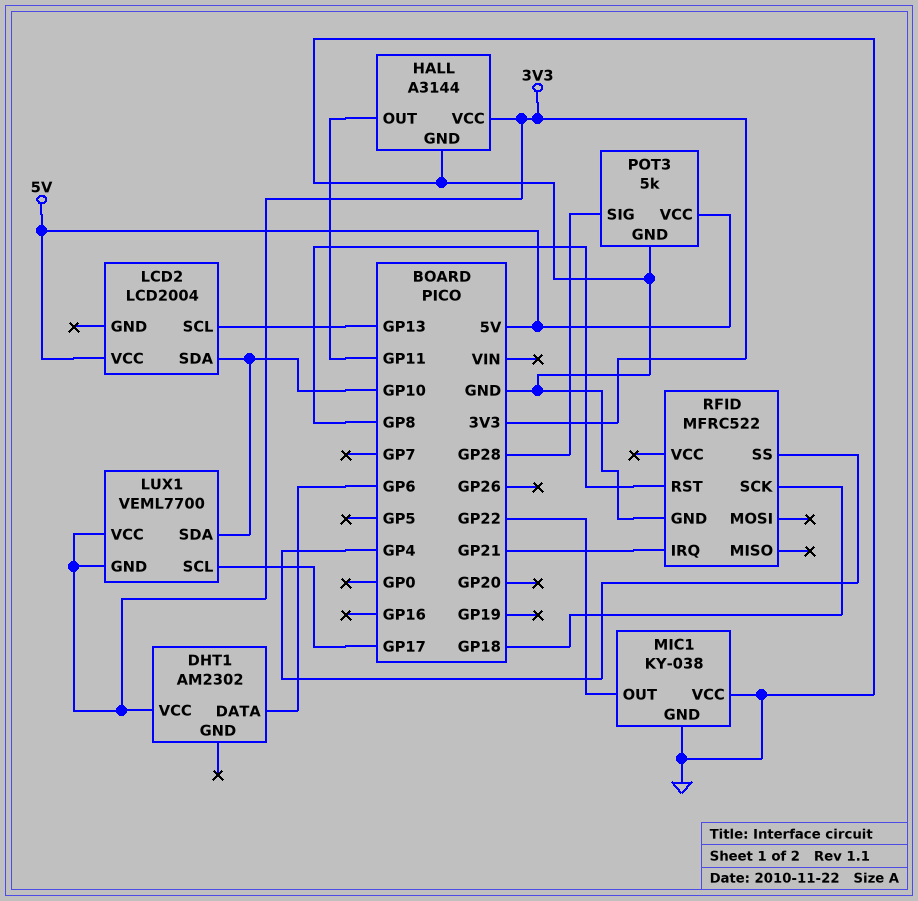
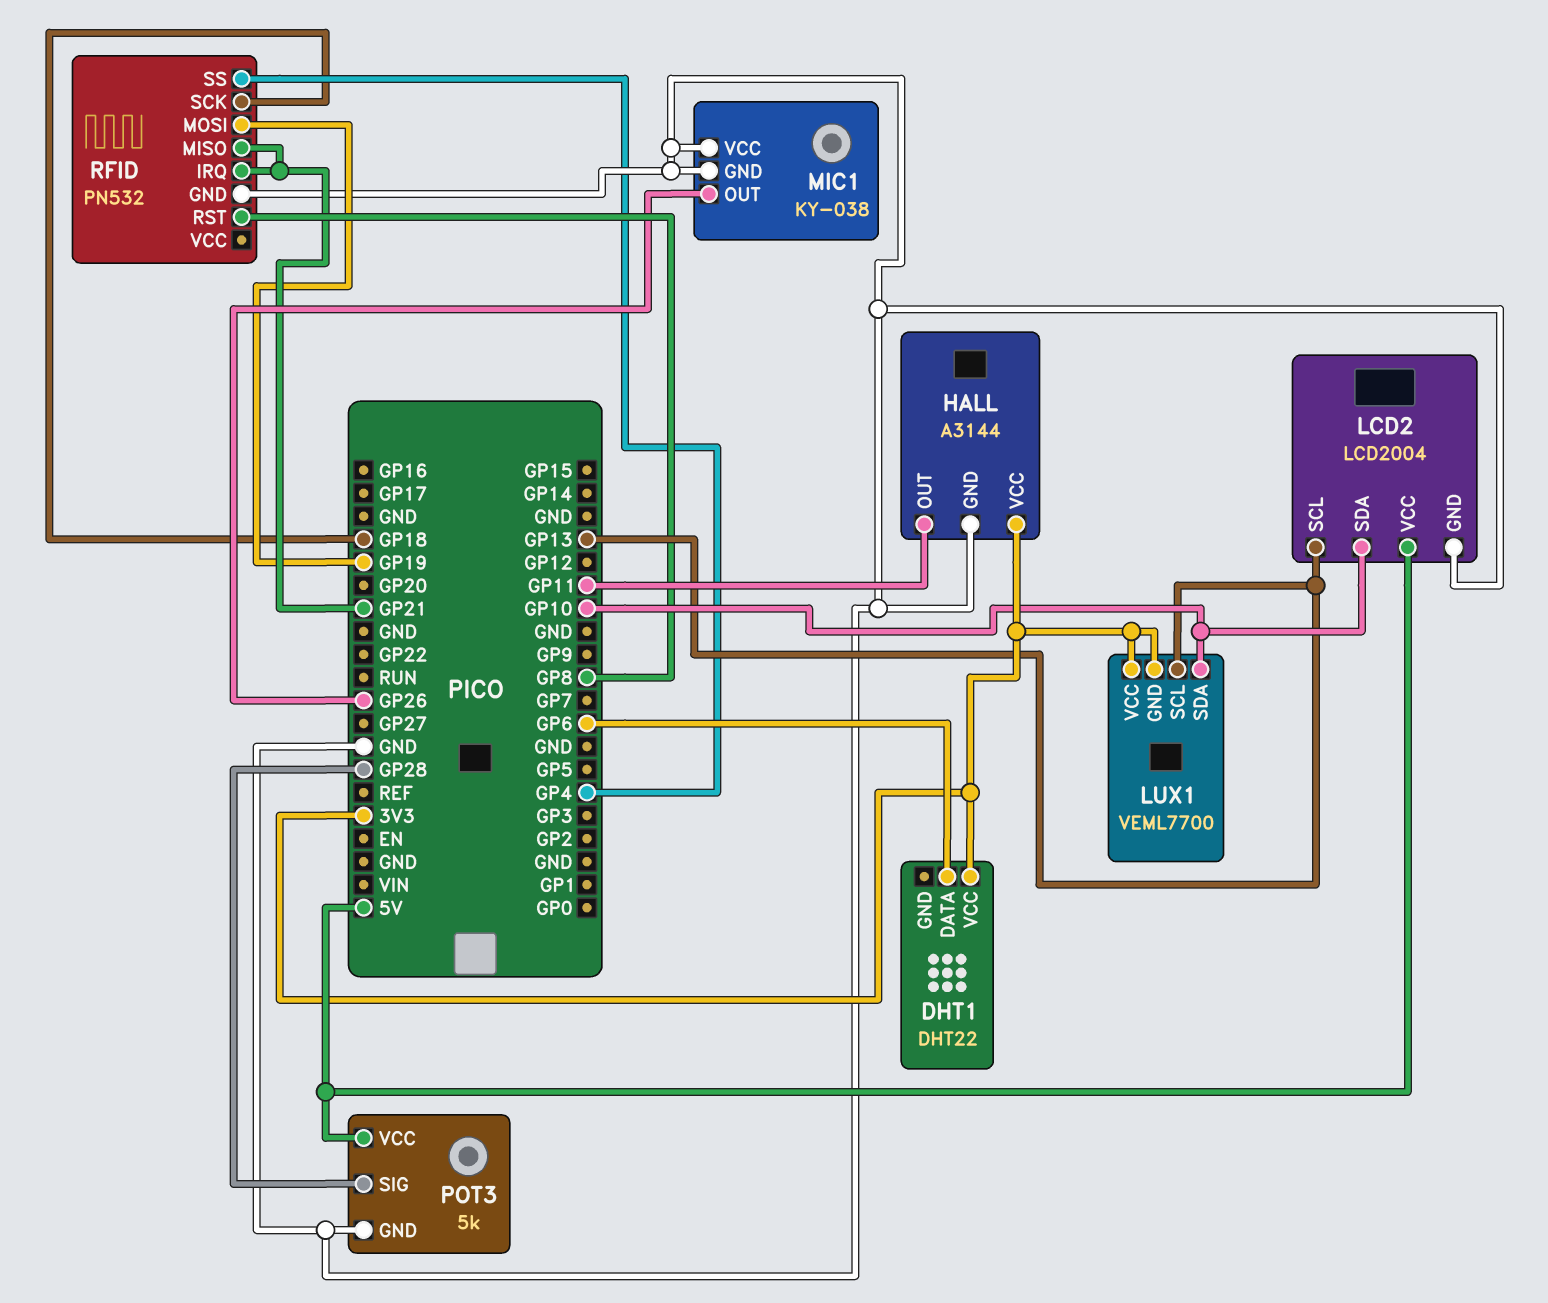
DHT1: AM2302 -> DHT22
LCD2 pin GND: none -> GND
LUX1 pin SCL: GP17 -> GP13
MIC1 pin OUT: GP22 -> GP26
RFID: MFRC522 -> PN532
RFID pin MISO: none -> GP21
RFID pin MOSI: none -> GP19

